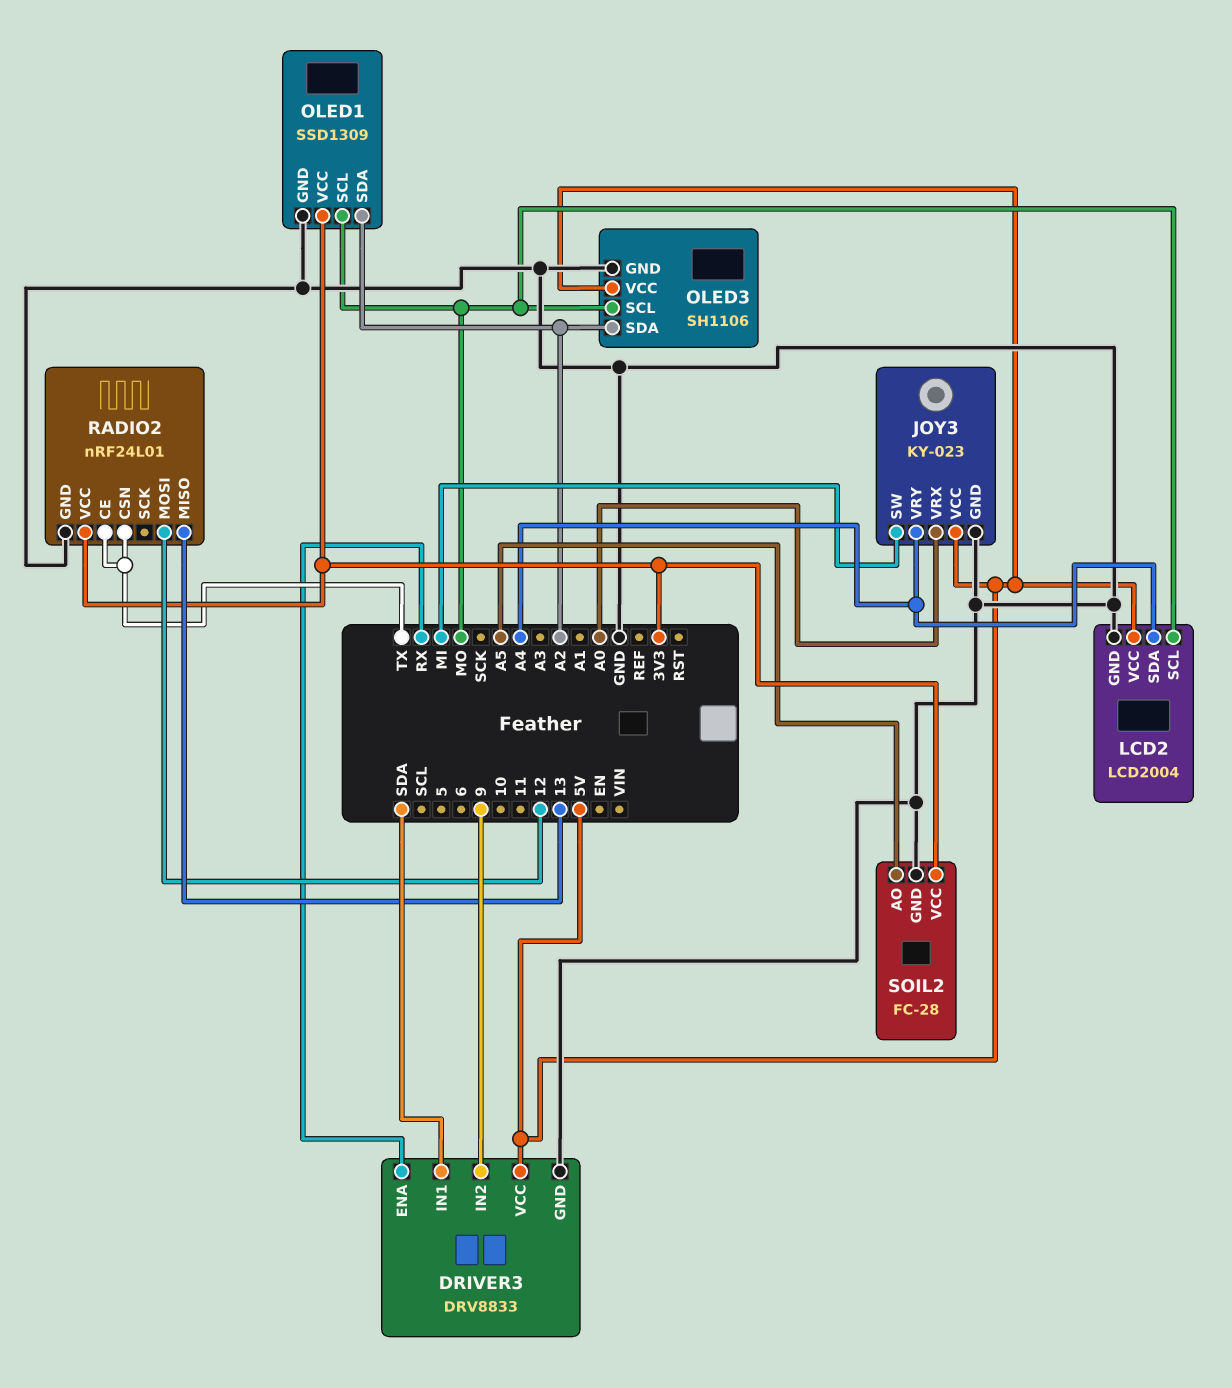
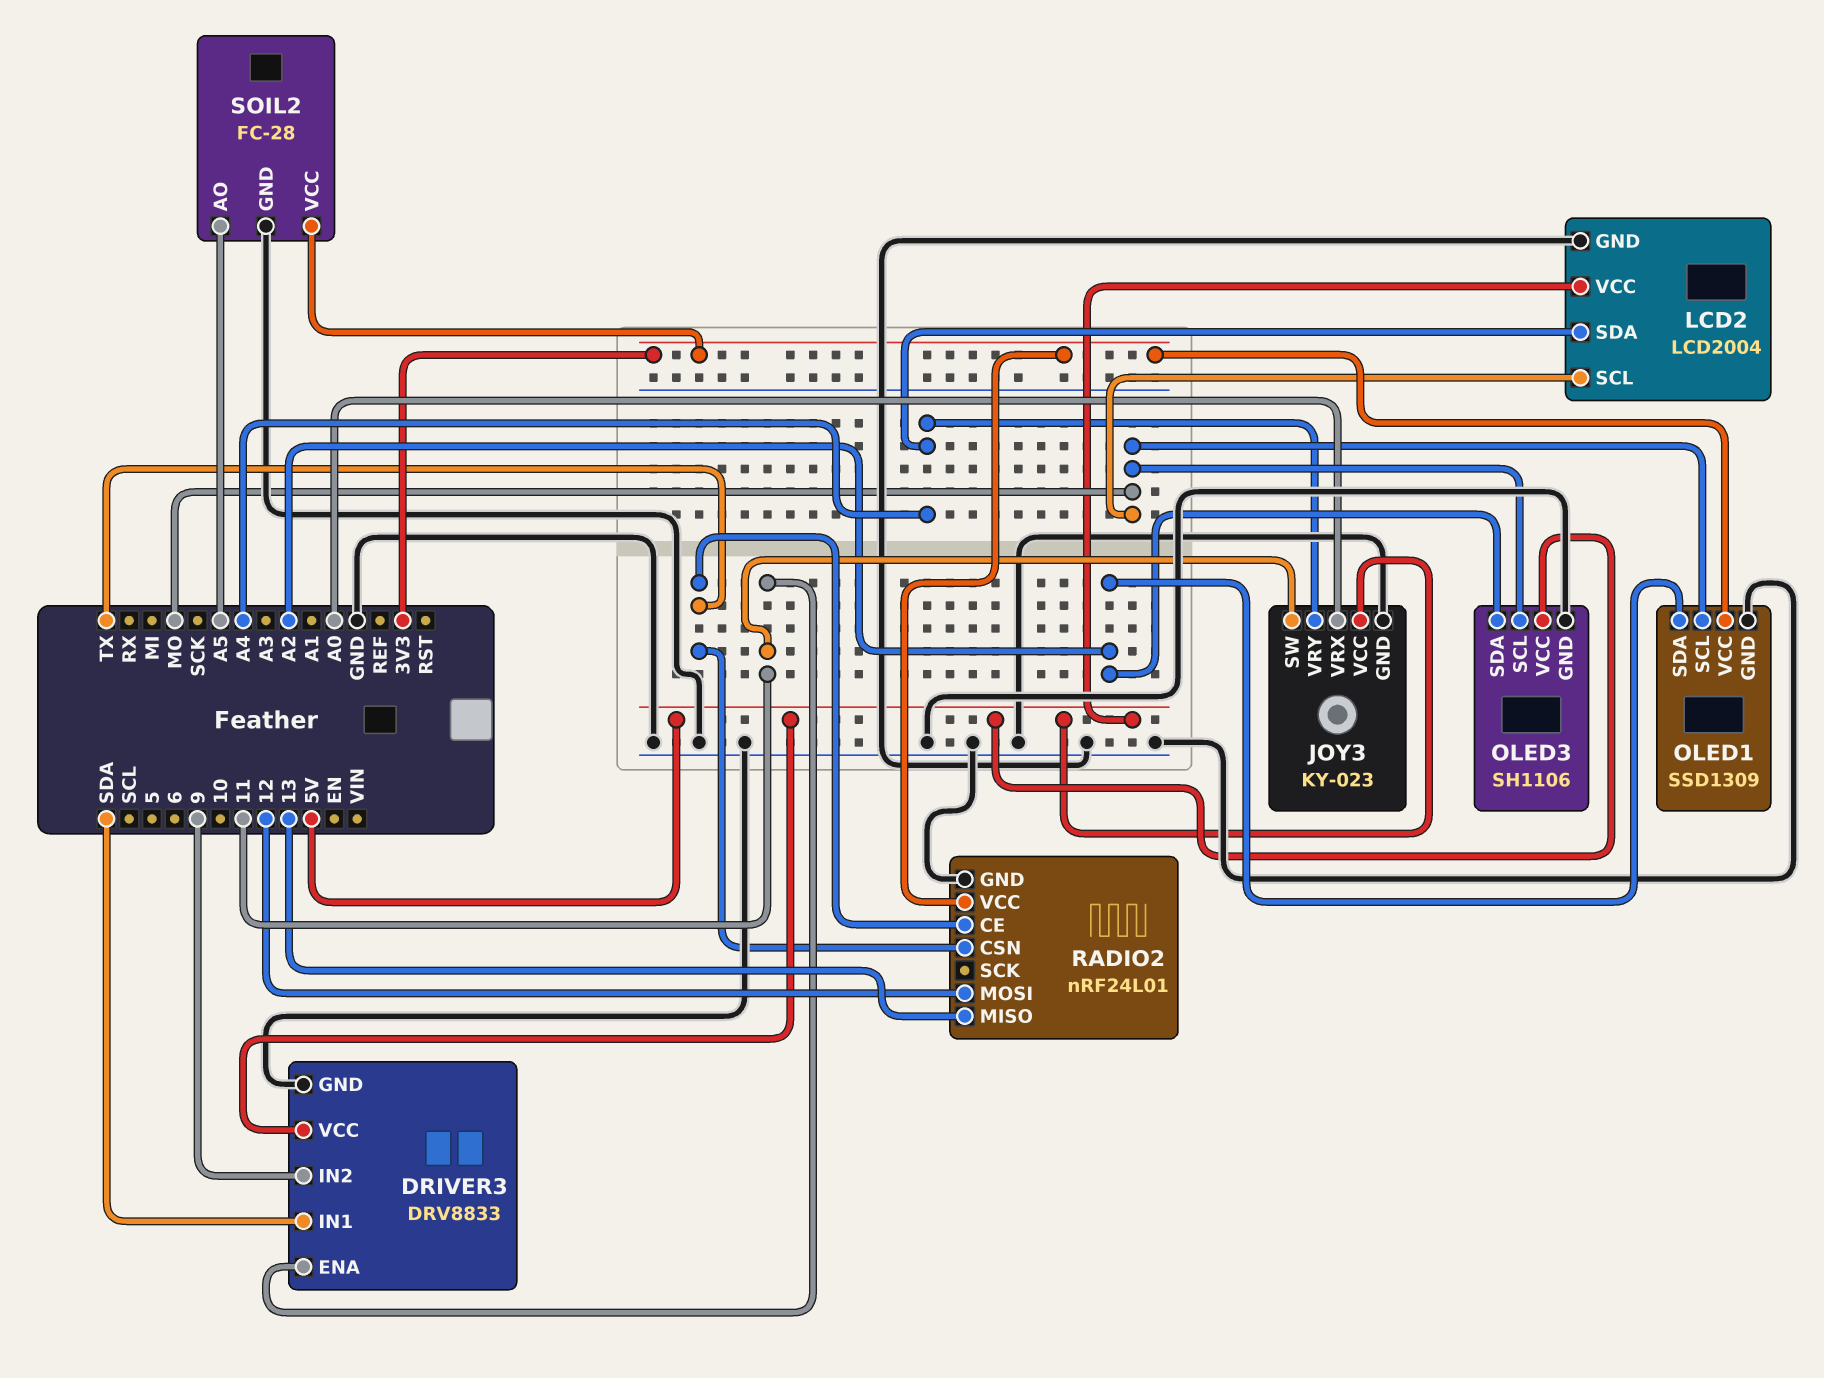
DRIVER3 pin ENA: RX -> 11
JOY3 pin SW: MI -> 11

